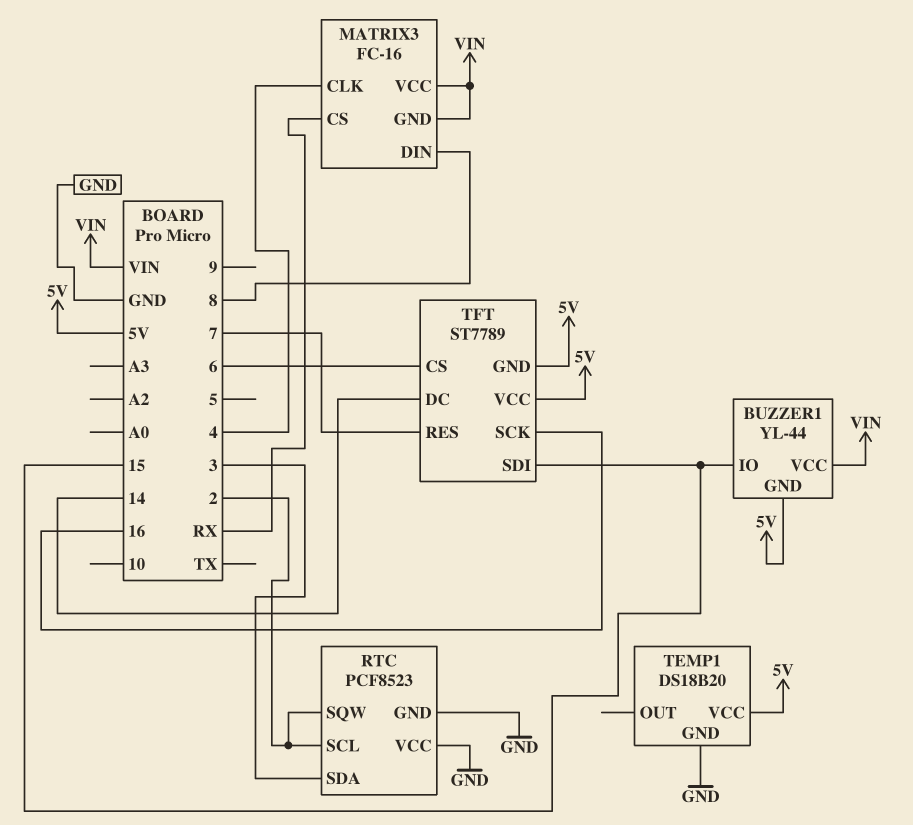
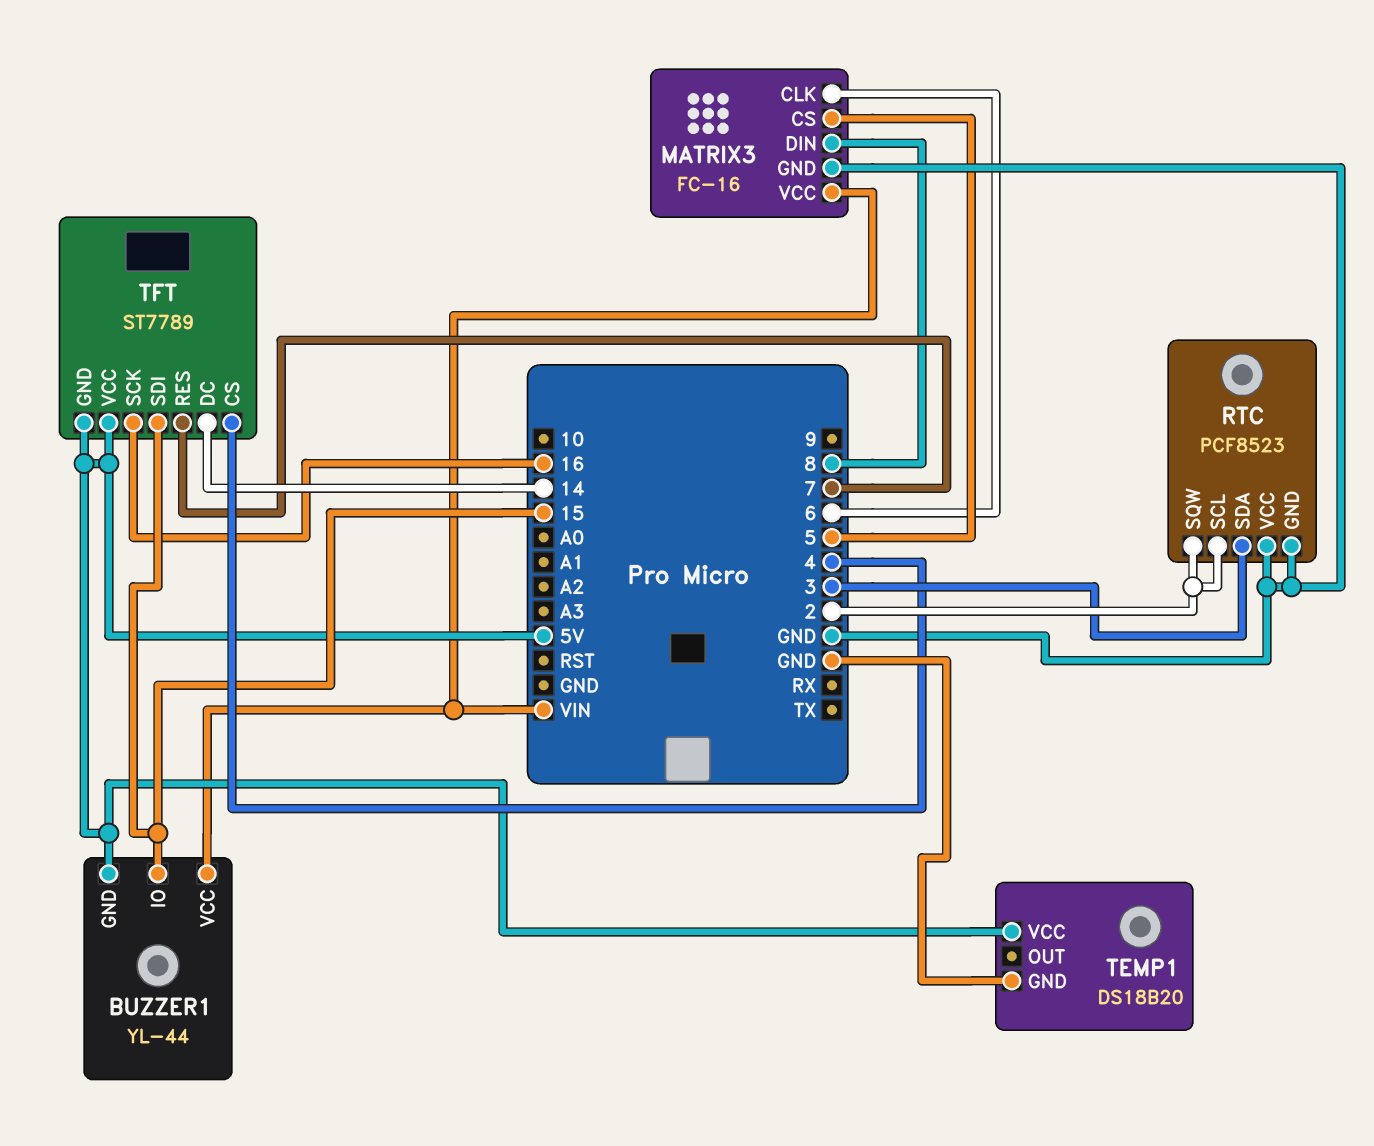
MATRIX3 pin CLK: 4 -> 6
MATRIX3 pin CS: RX -> 5
MATRIX3 pin GND: VIN -> GND
TFT pin CS: 6 -> 4

